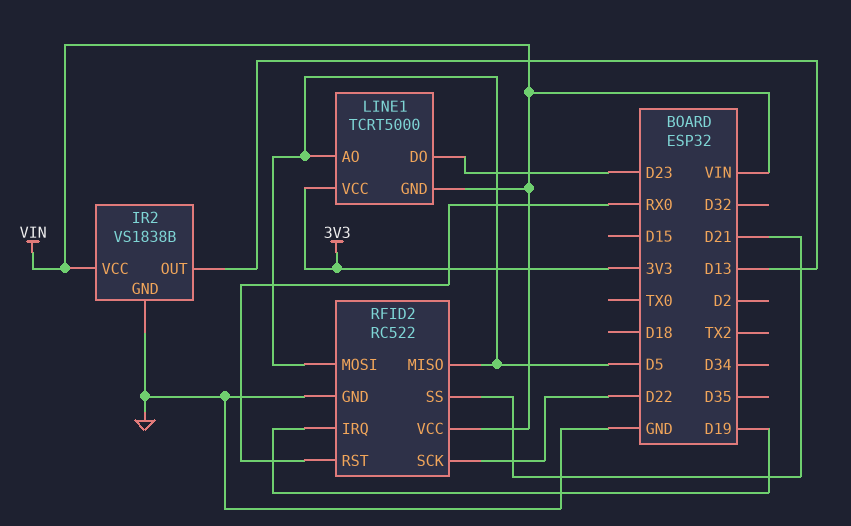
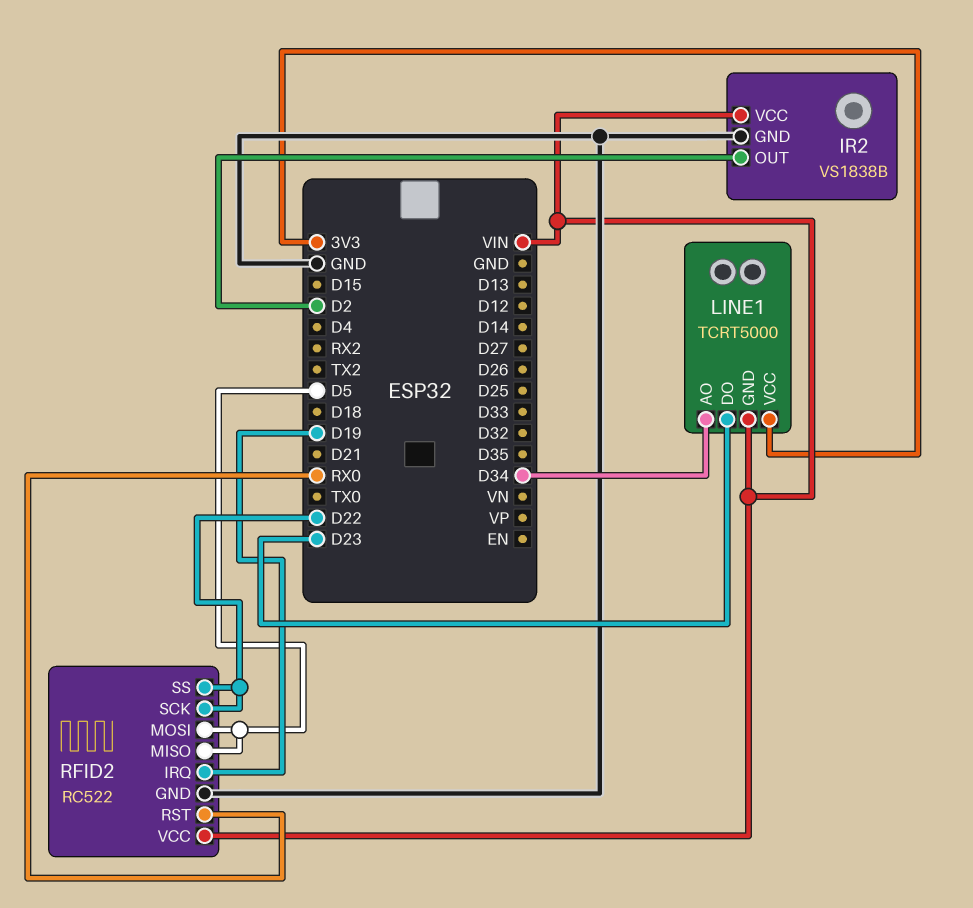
IR2 pin OUT: D13 -> D2
LINE1 pin AO: D5 -> D34
RFID2 pin SS: D21 -> D22

